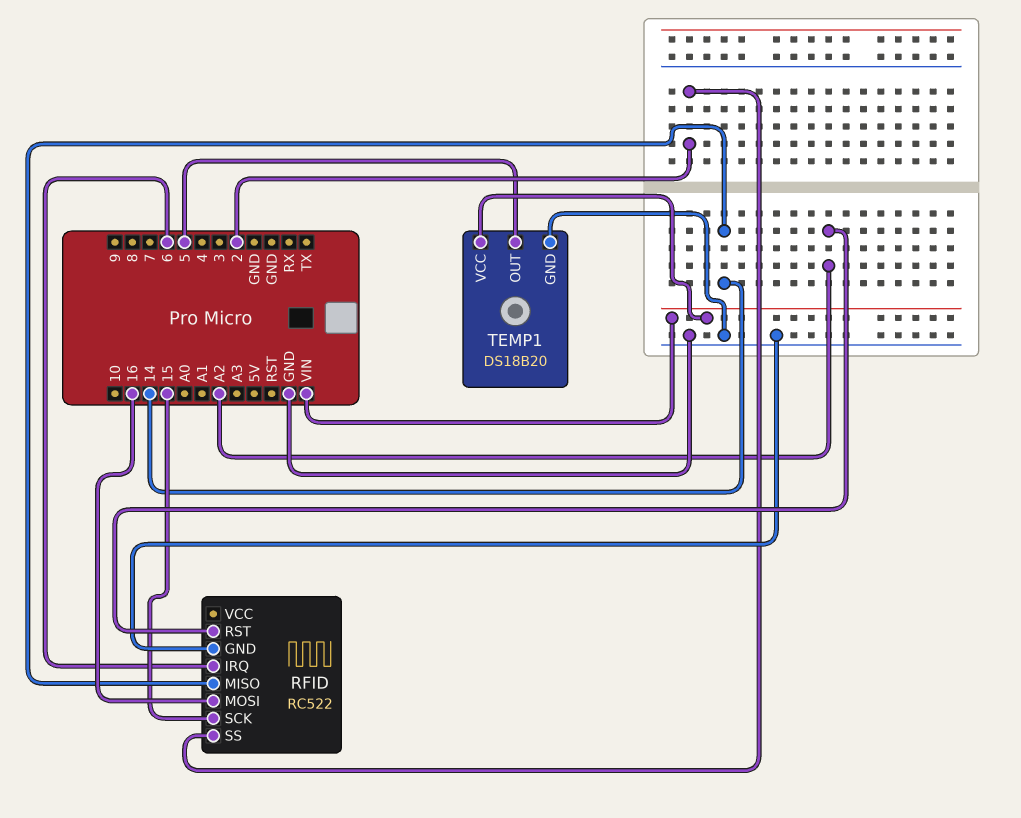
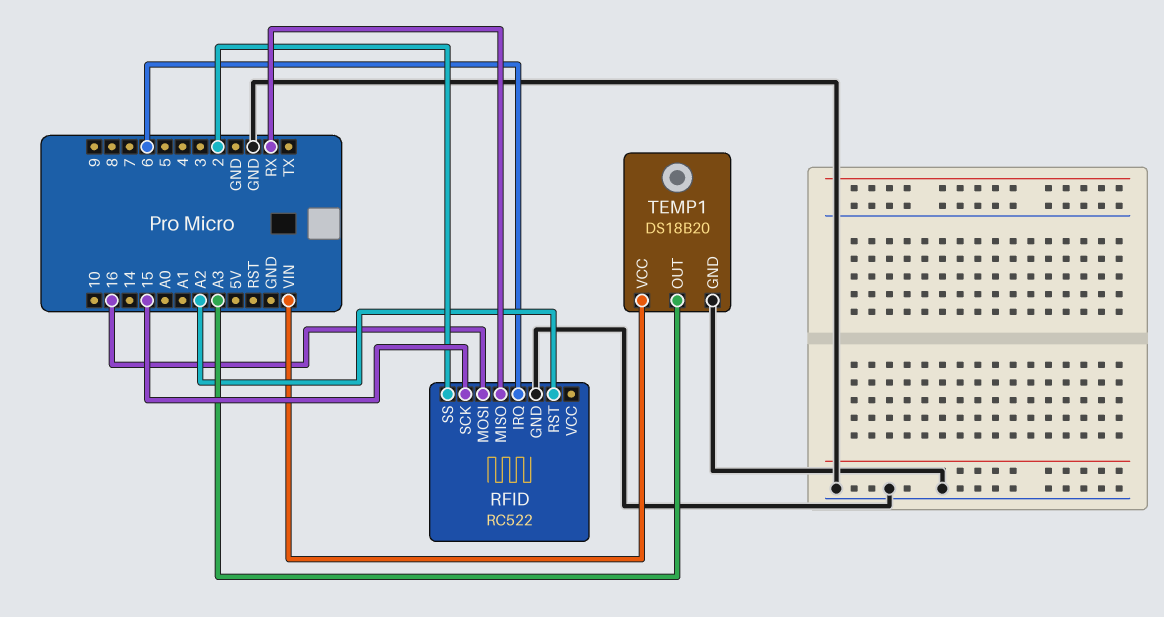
RFID pin MISO: 14 -> RX
TEMP1 pin OUT: 5 -> A3

